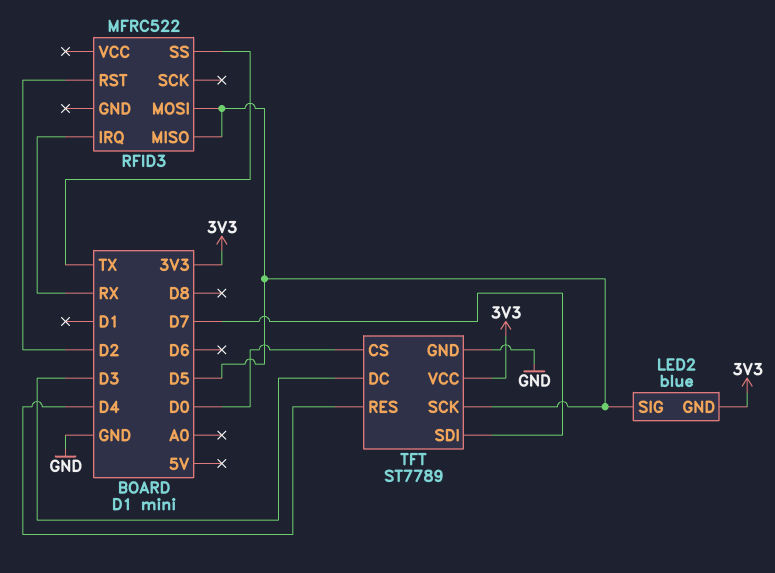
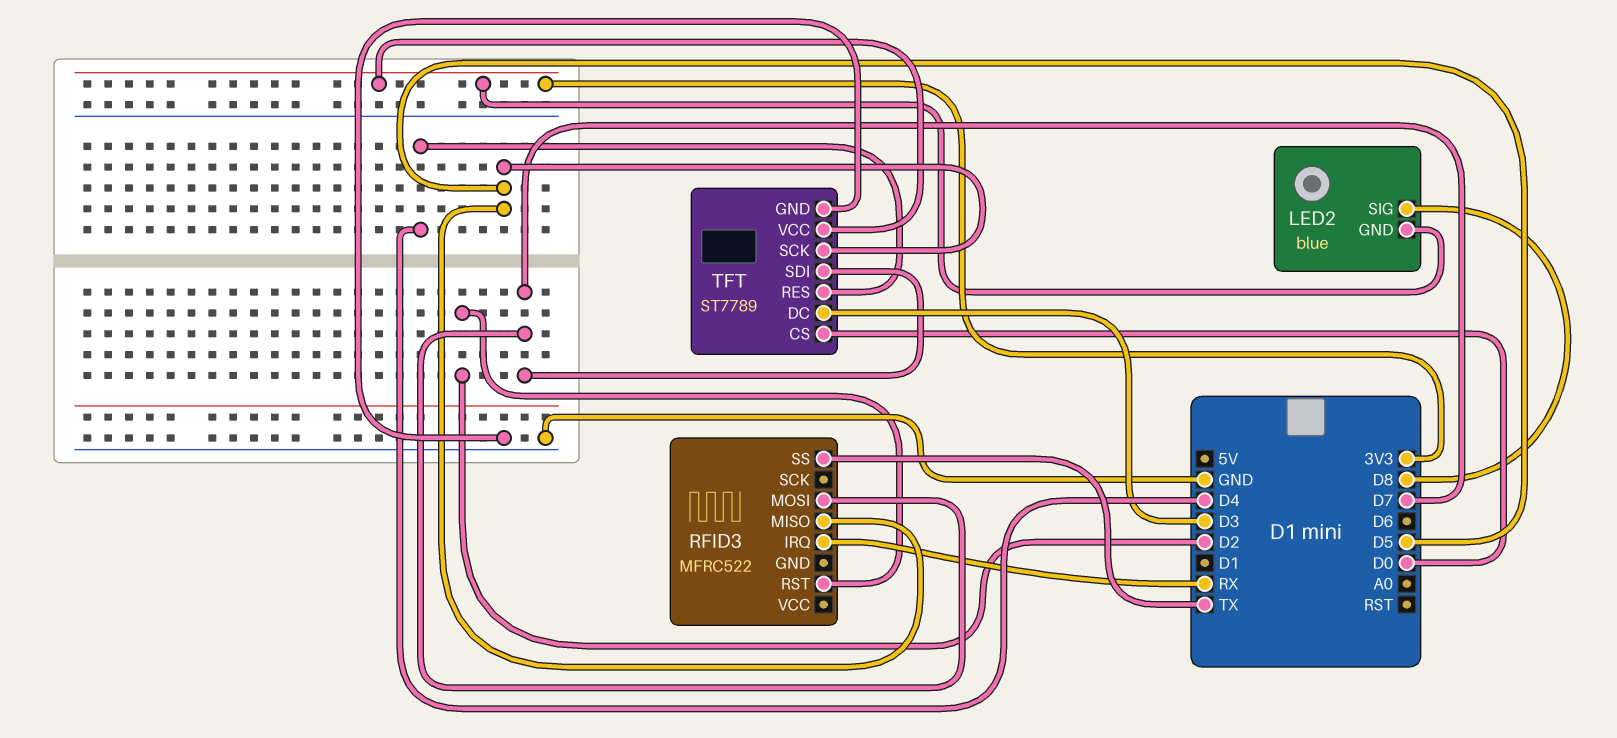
LED2 pin SIG: D5 -> D8
RFID3 pin MOSI: D5 -> D7

